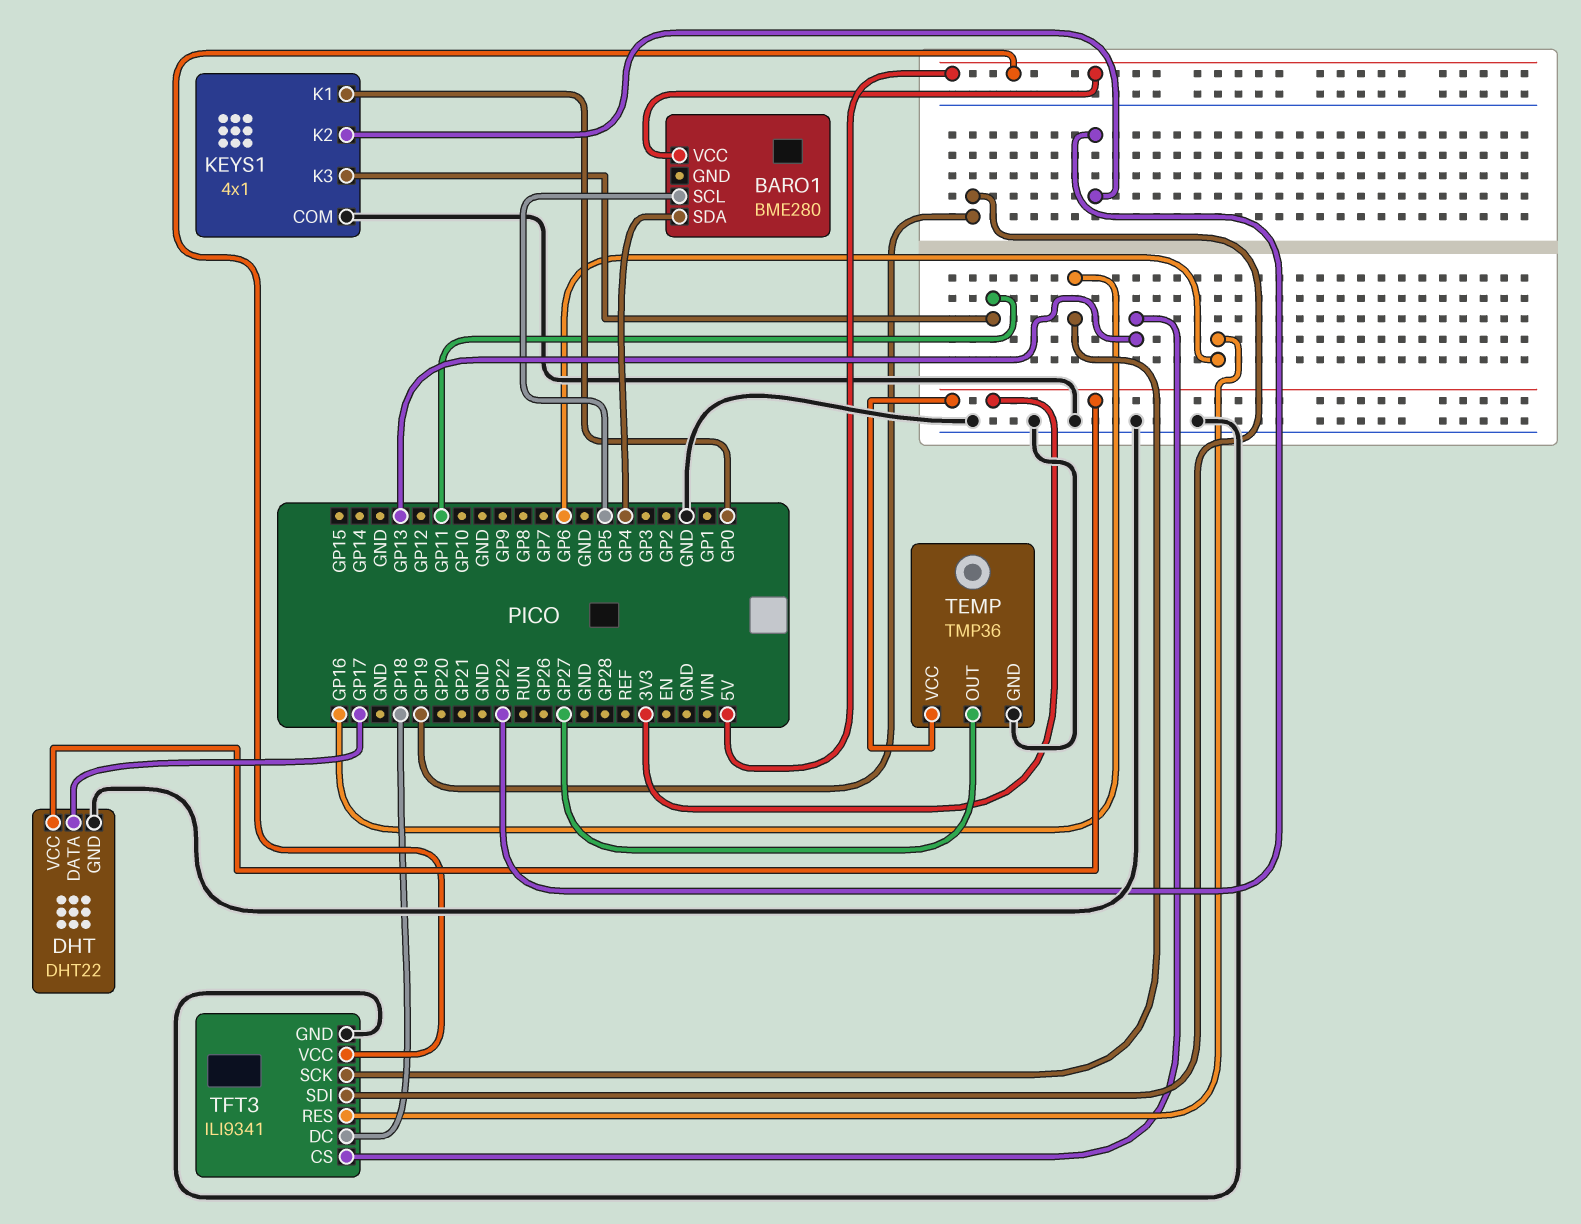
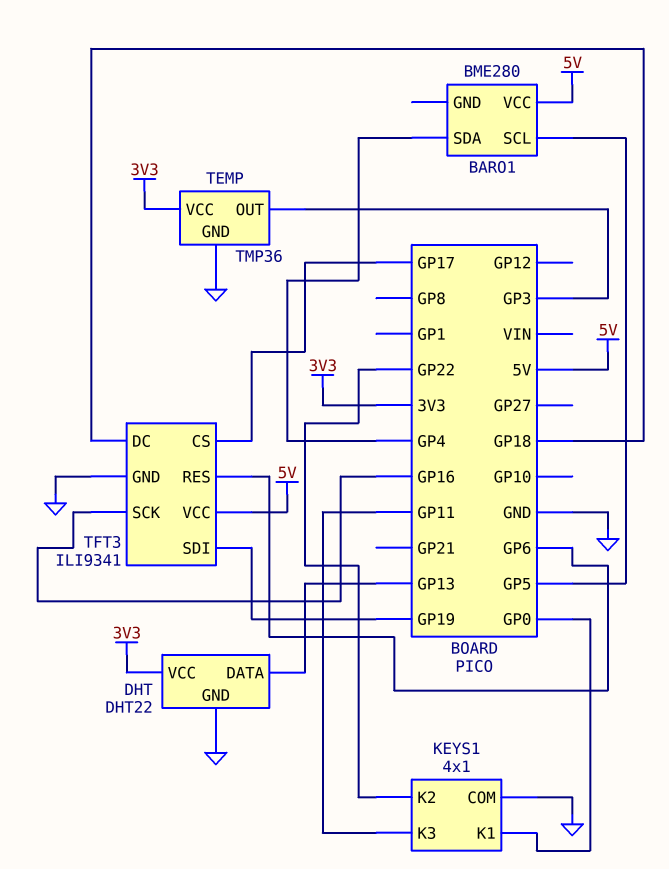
DHT pin DATA: GP17 -> GP13
TEMP pin OUT: GP27 -> GP3
TFT3 pin CS: GP13 -> GP17

